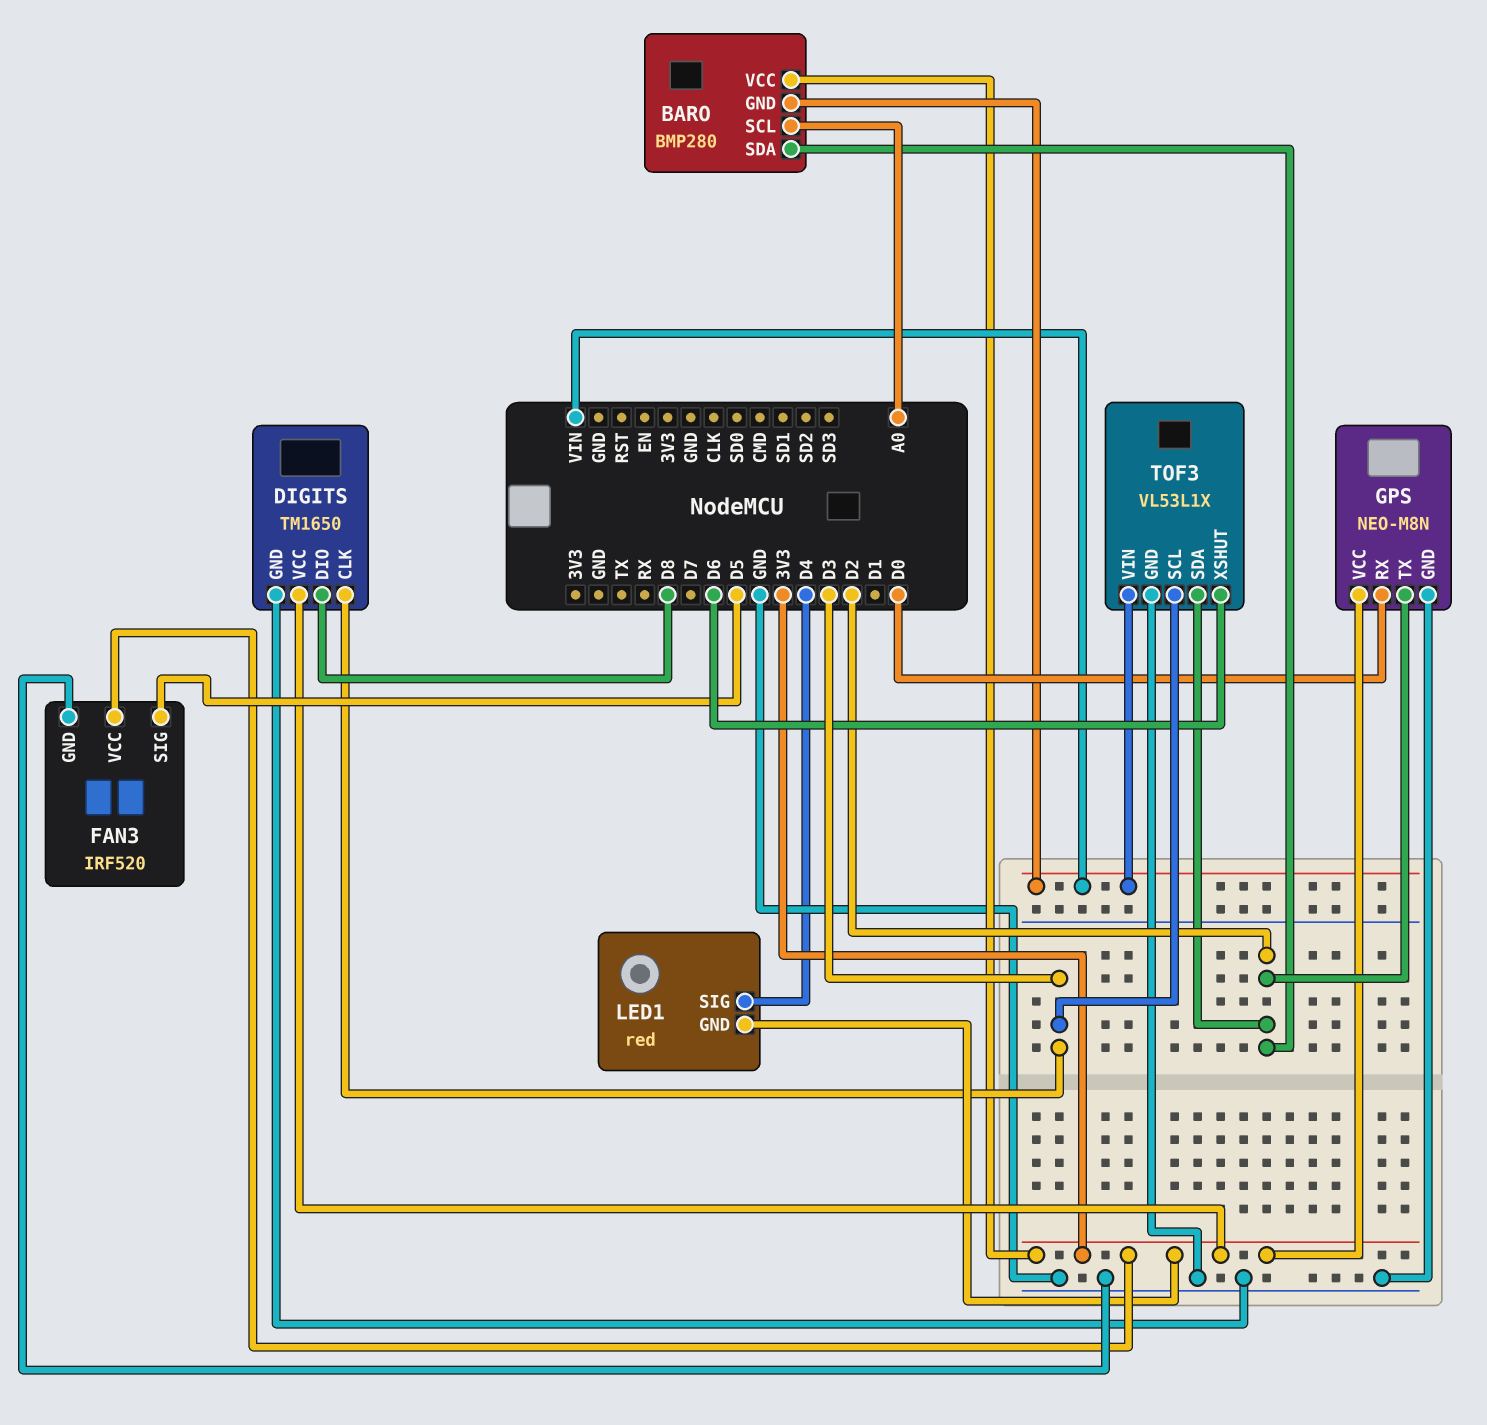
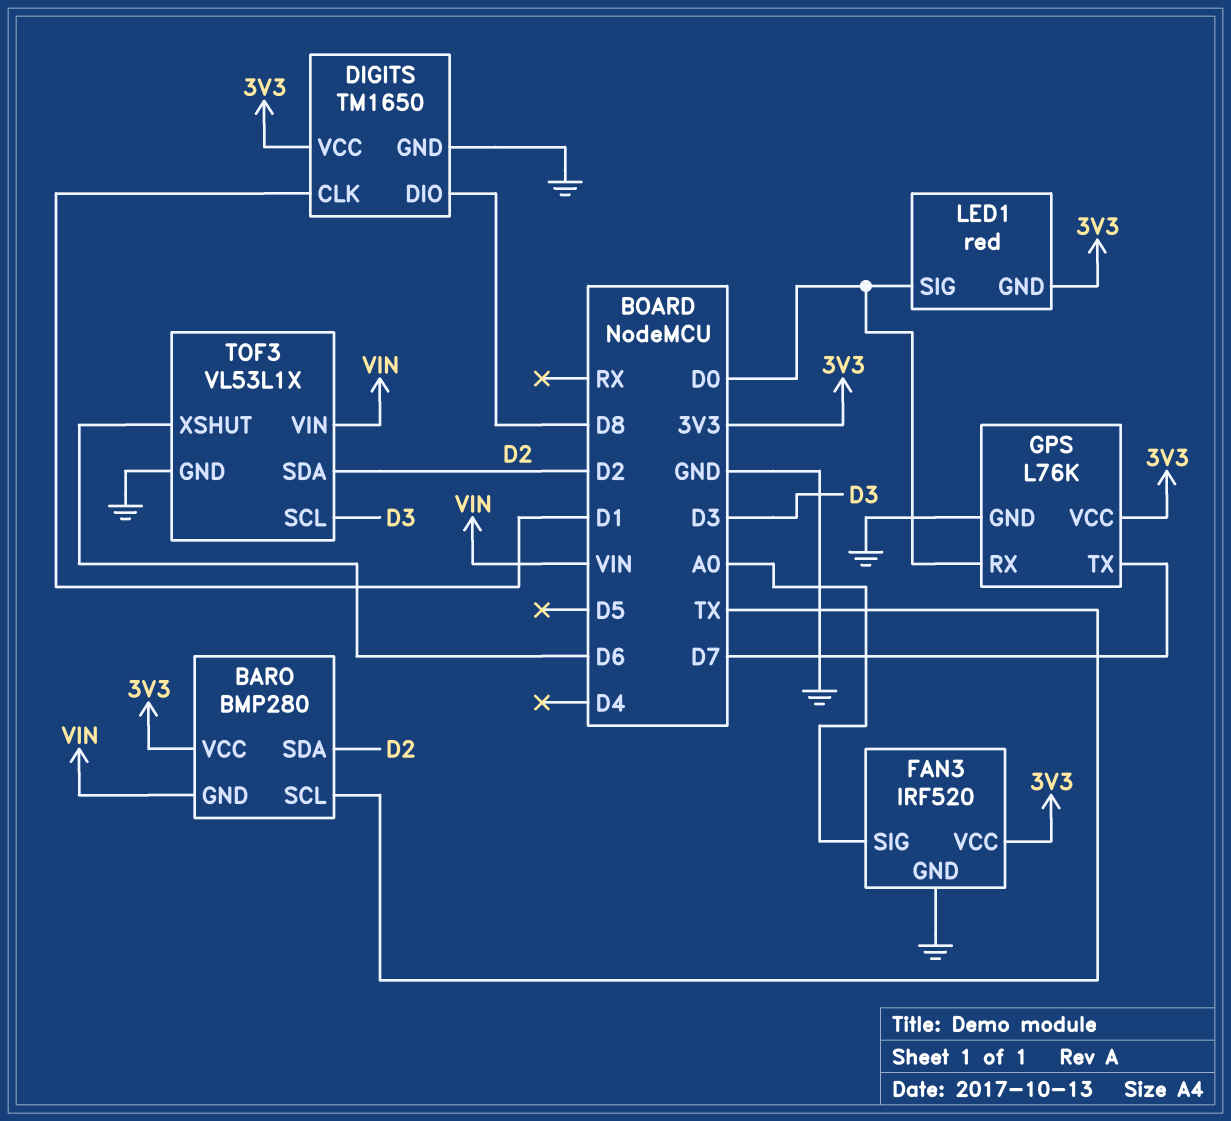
BARO pin SCL: A0 -> TX
DIGITS pin CLK: D3 -> D1
FAN3 pin SIG: D5 -> A0
GPS: NEO-M8N -> L76K
GPS pin TX: D2 -> D7
LED1 pin SIG: D4 -> D0

